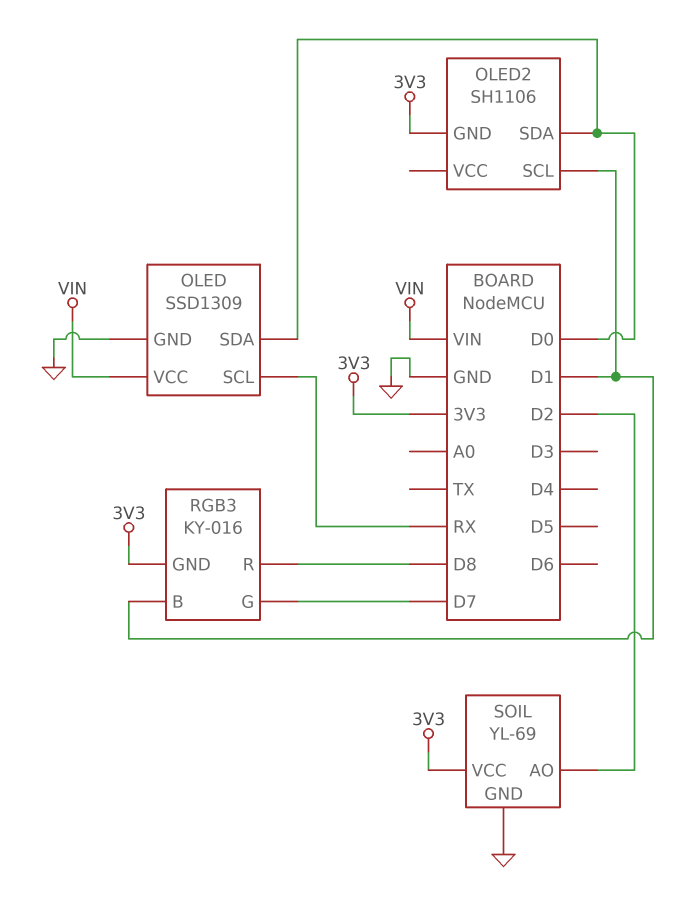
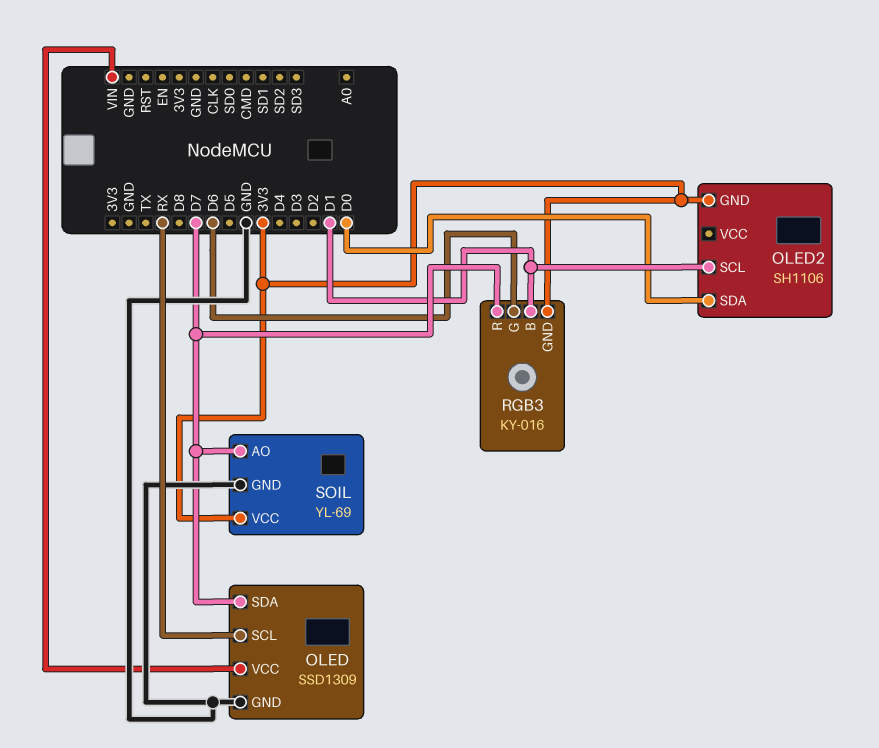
OLED pin SDA: D0 -> D7
RGB3 pin G: D7 -> D6
RGB3 pin R: D8 -> D7
SOIL pin AO: D2 -> D7

